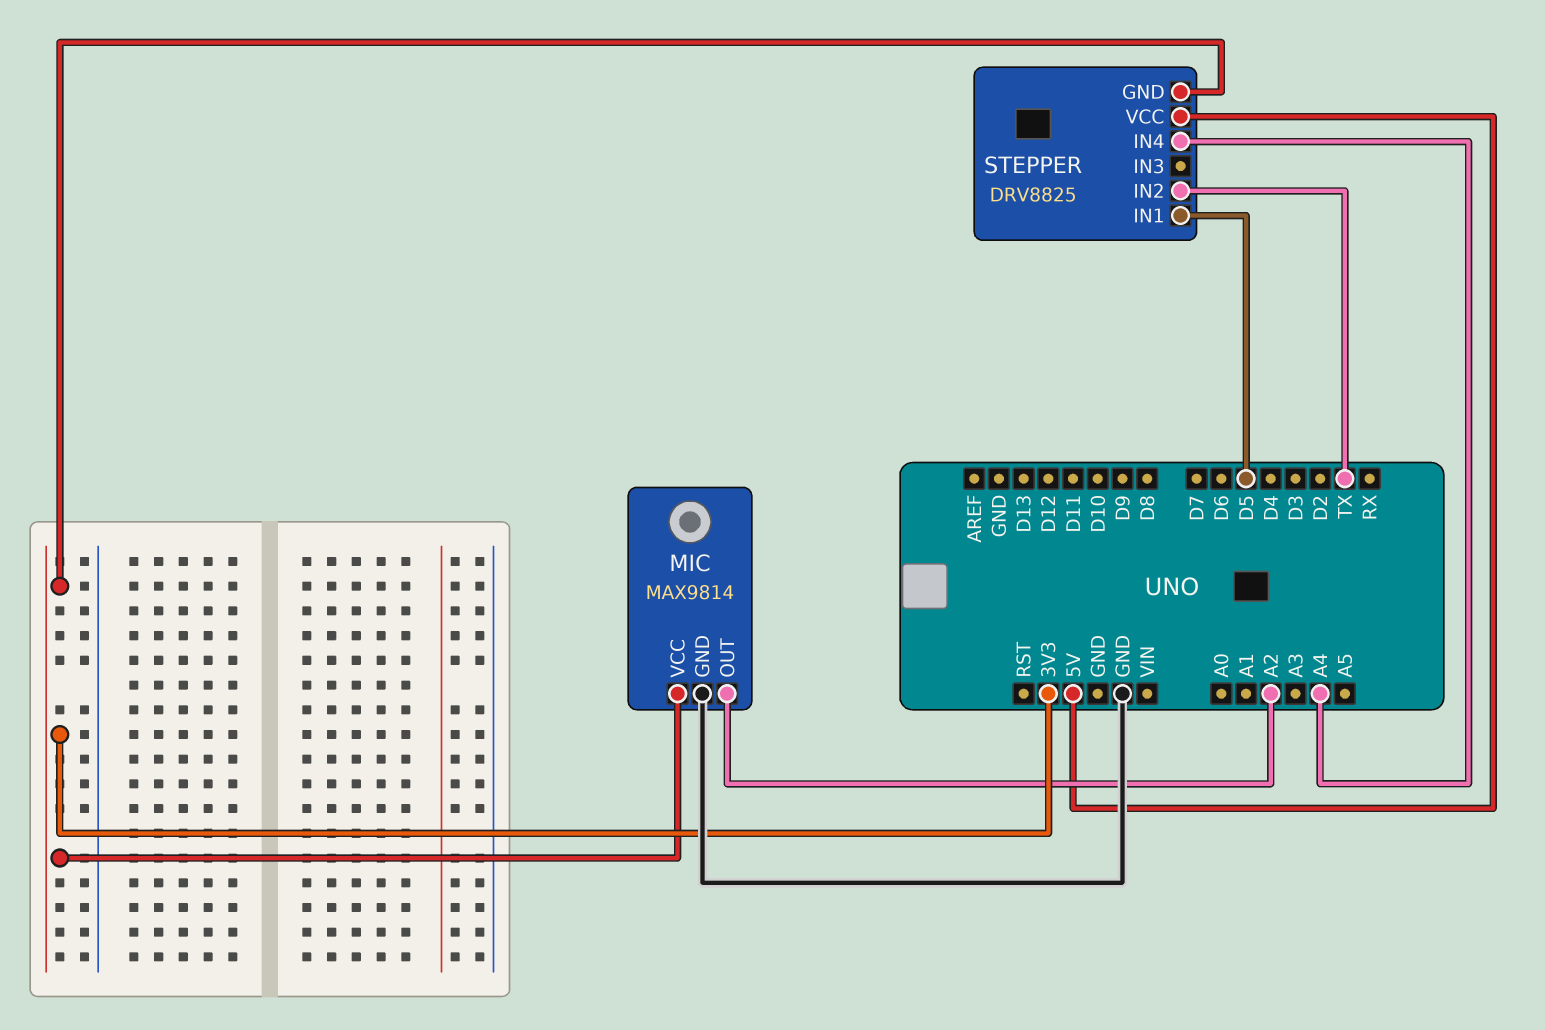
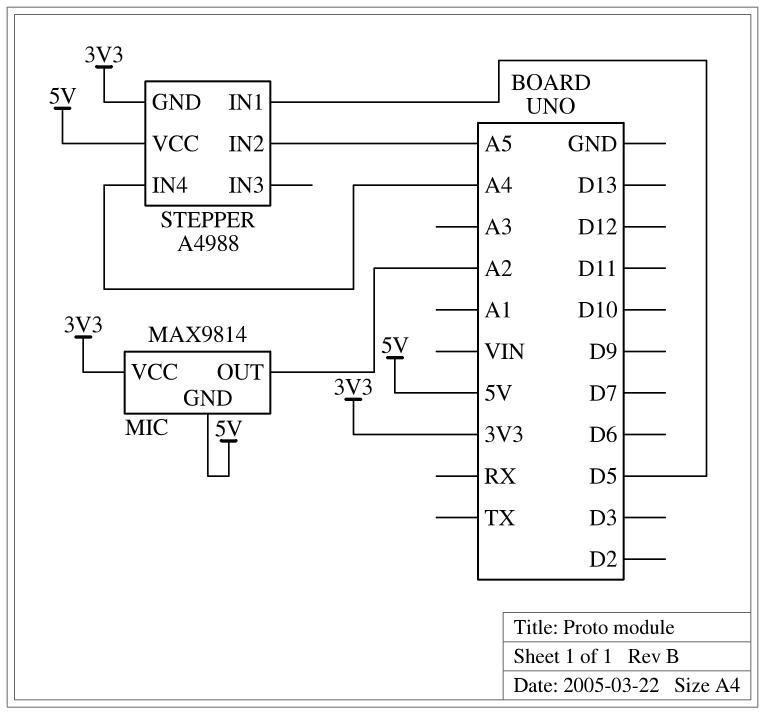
MIC pin GND: GND -> 5V
STEPPER: DRV8825 -> A4988
STEPPER pin IN2: TX -> A5

